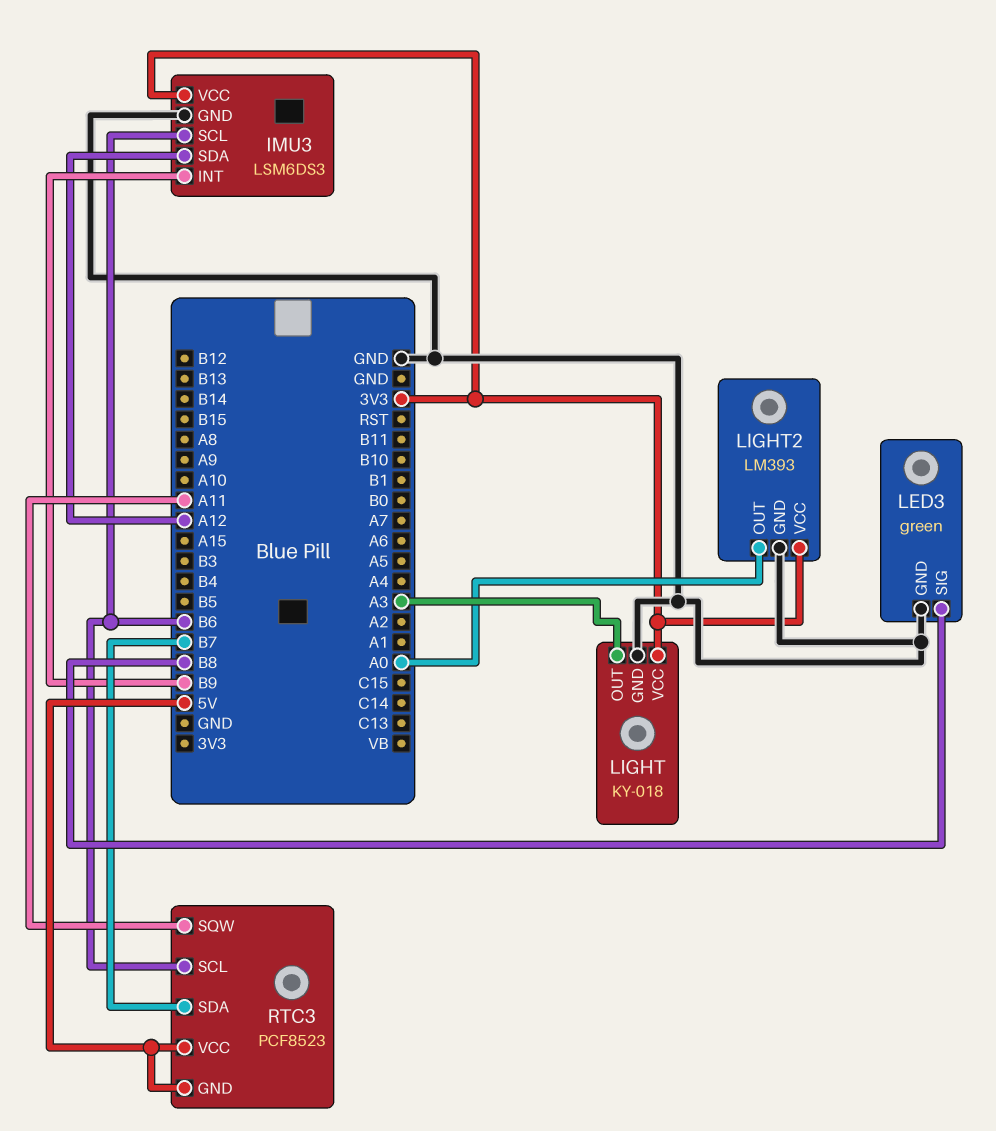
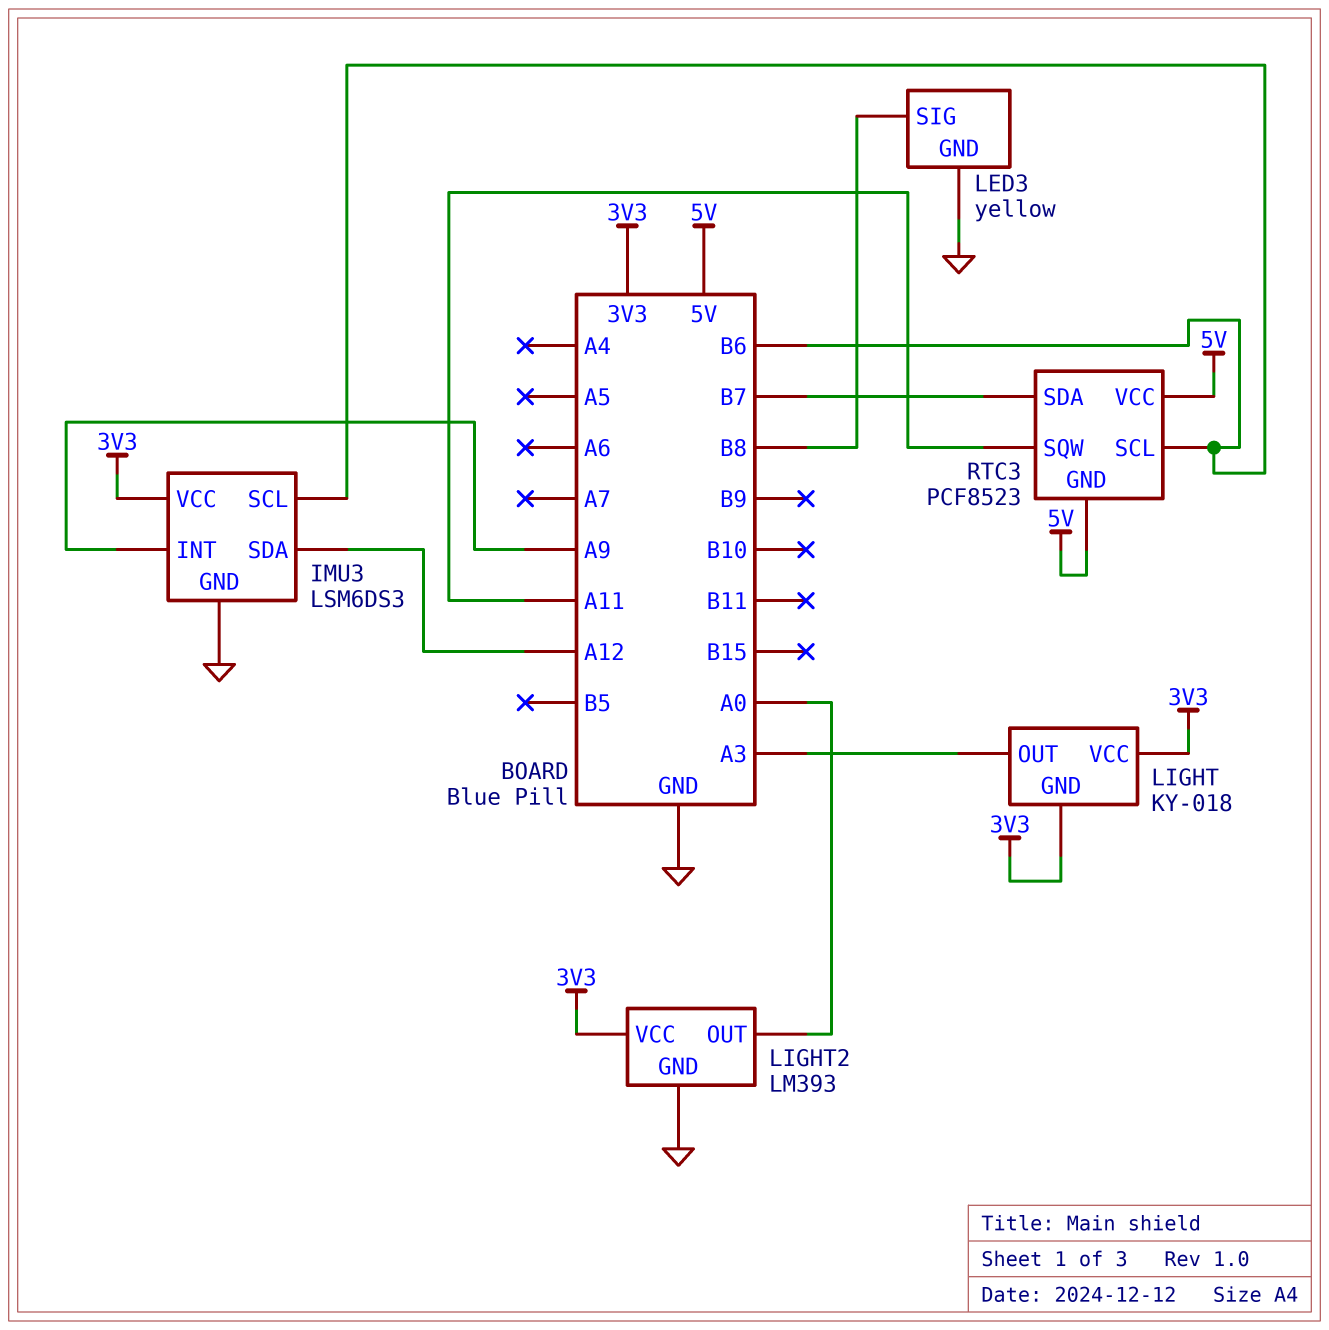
IMU3 pin INT: B9 -> A9
LED3: green -> yellow
LIGHT pin GND: GND -> 3V3

